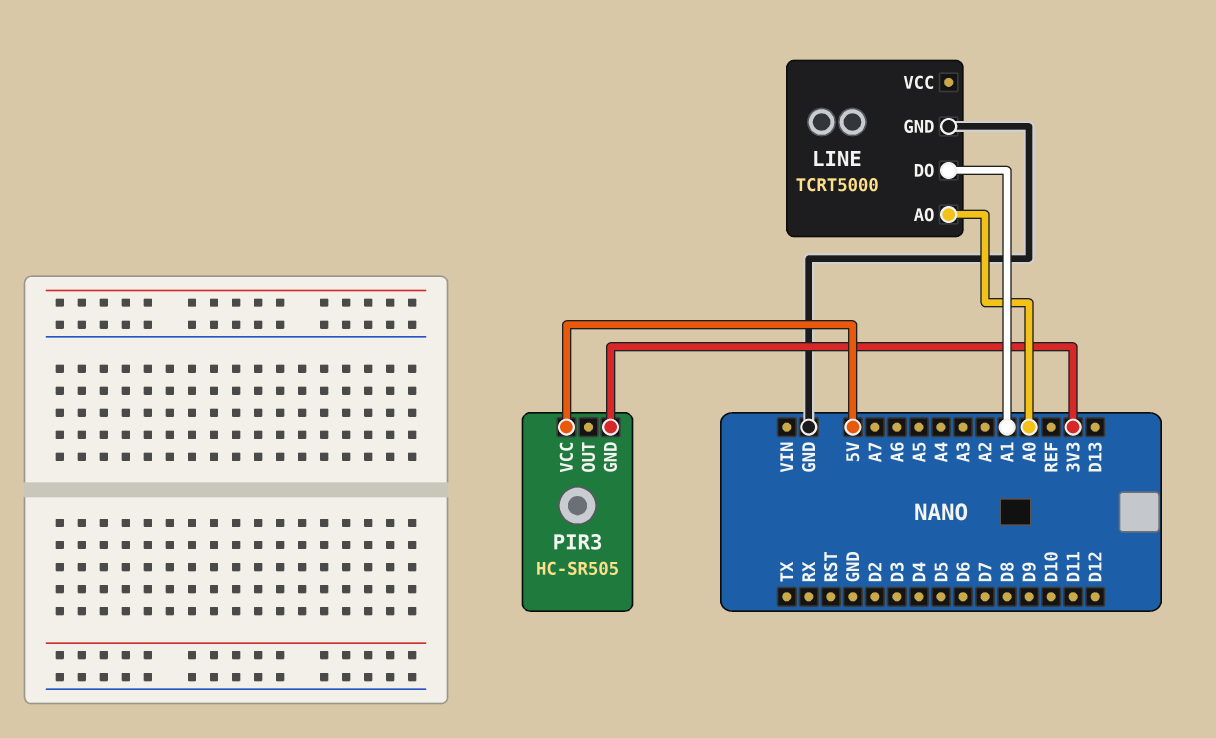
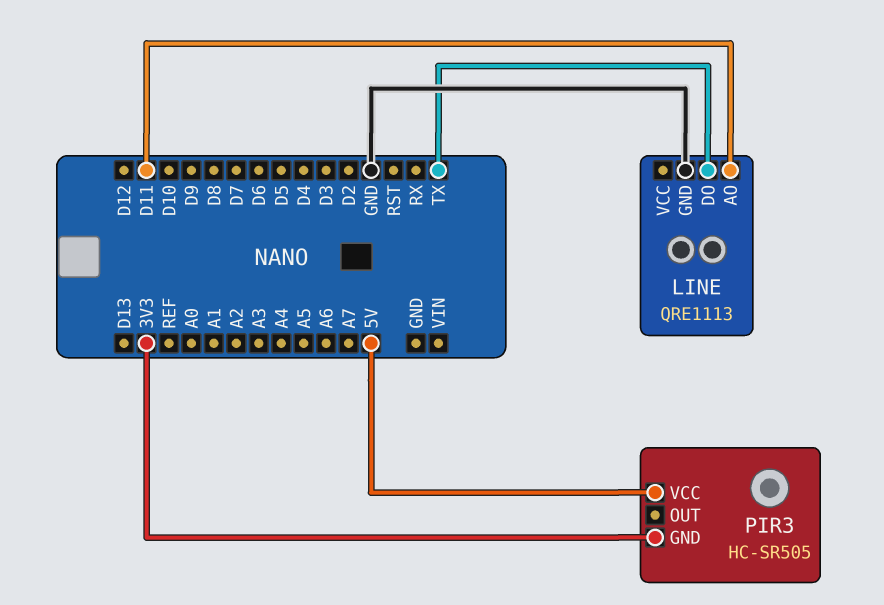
LINE: TCRT5000 -> QRE1113
LINE pin AO: A0 -> D11
LINE pin DO: A1 -> TX

